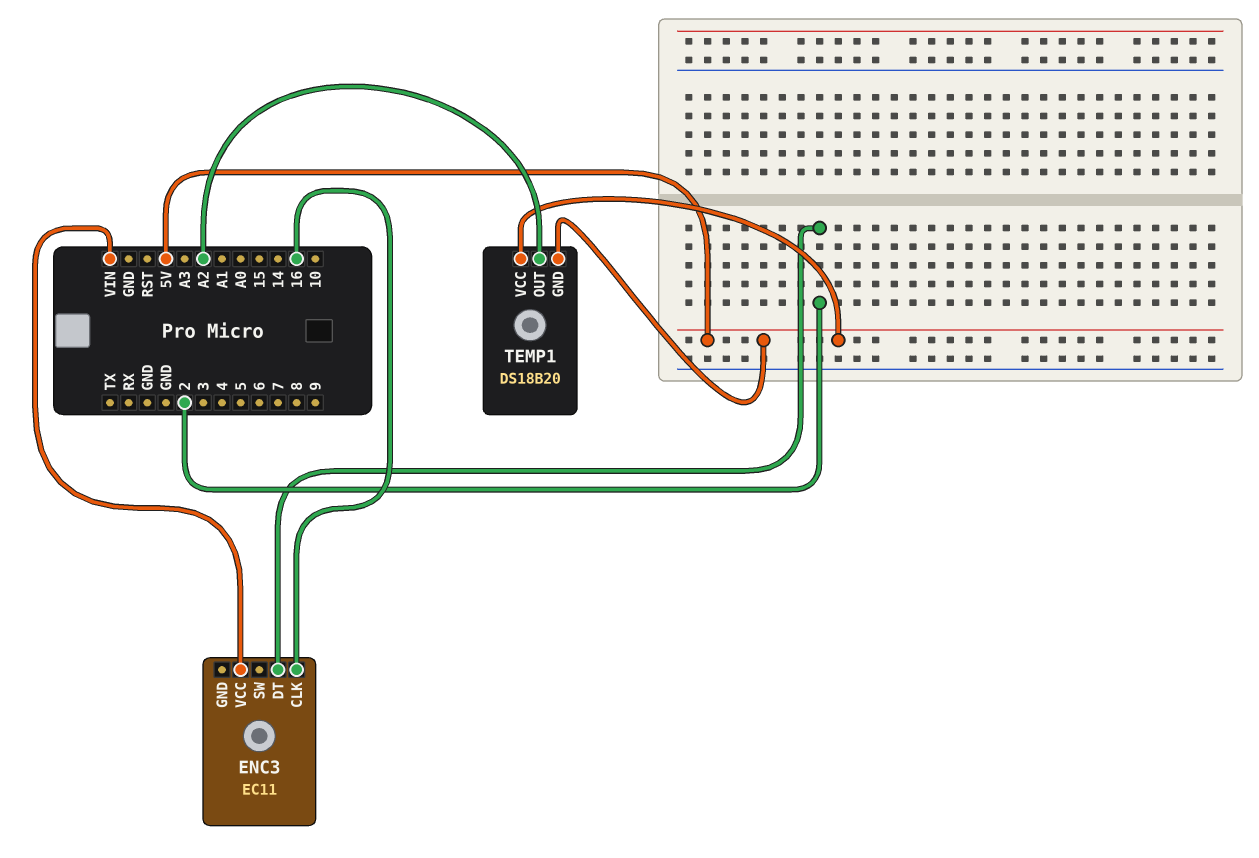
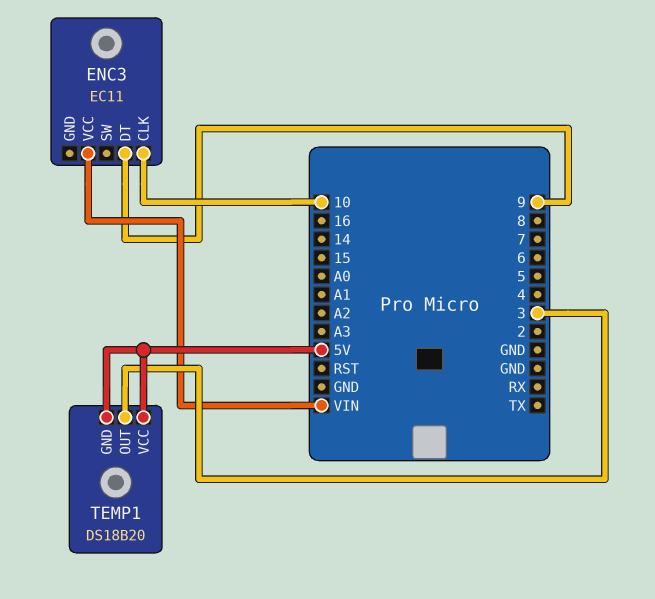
ENC3 pin CLK: 16 -> 10
ENC3 pin DT: 2 -> 9
TEMP1 pin OUT: A2 -> 3

